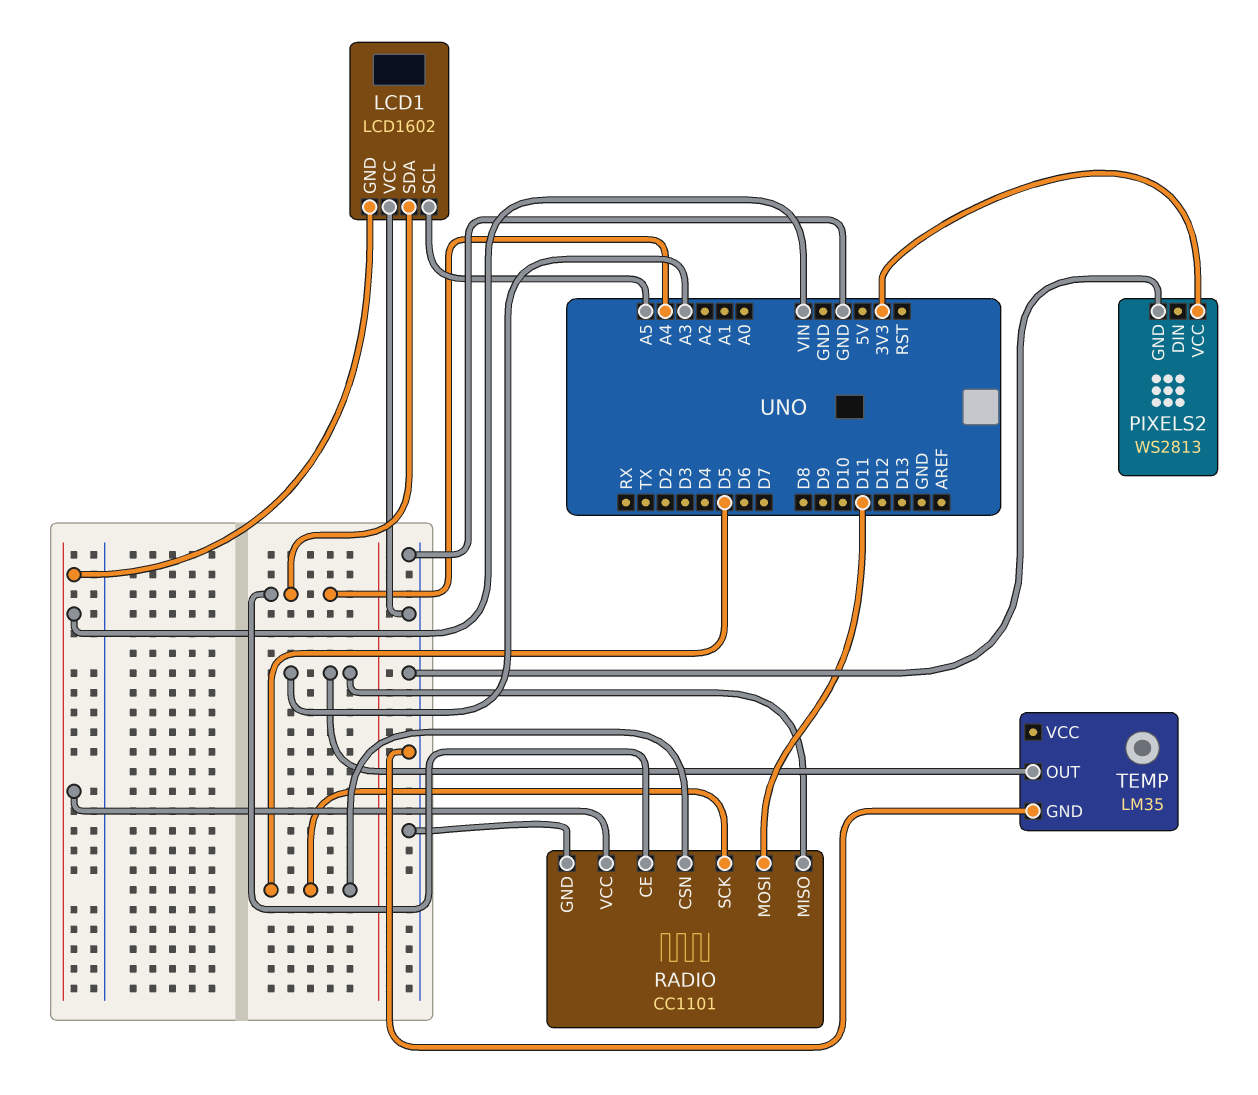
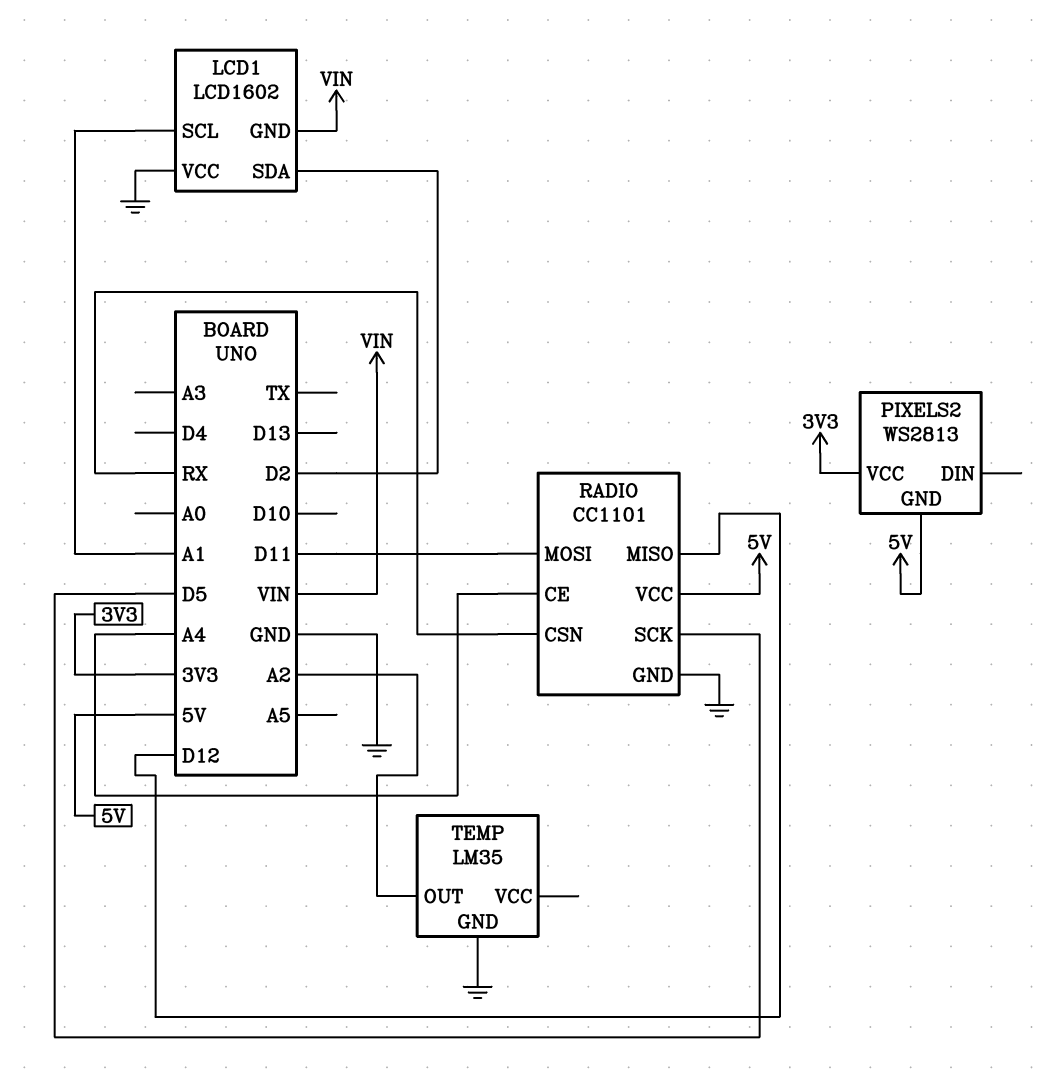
LCD1 pin SCL: A5 -> A1
LCD1 pin SDA: A4 -> D2
PIXELS2 pin GND: GND -> 5V
RADIO pin CSN: D5 -> RX
RADIO pin MISO: A3 -> D12
RADIO pin VCC: VIN -> 5V
TEMP pin OUT: A3 -> A2

